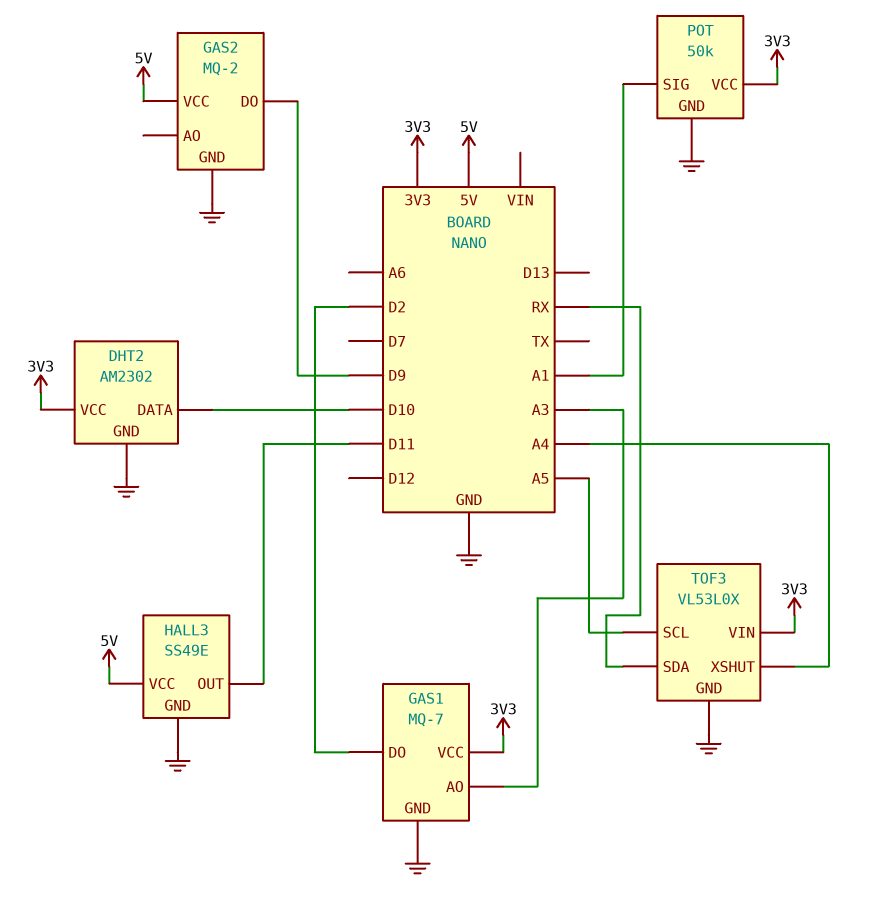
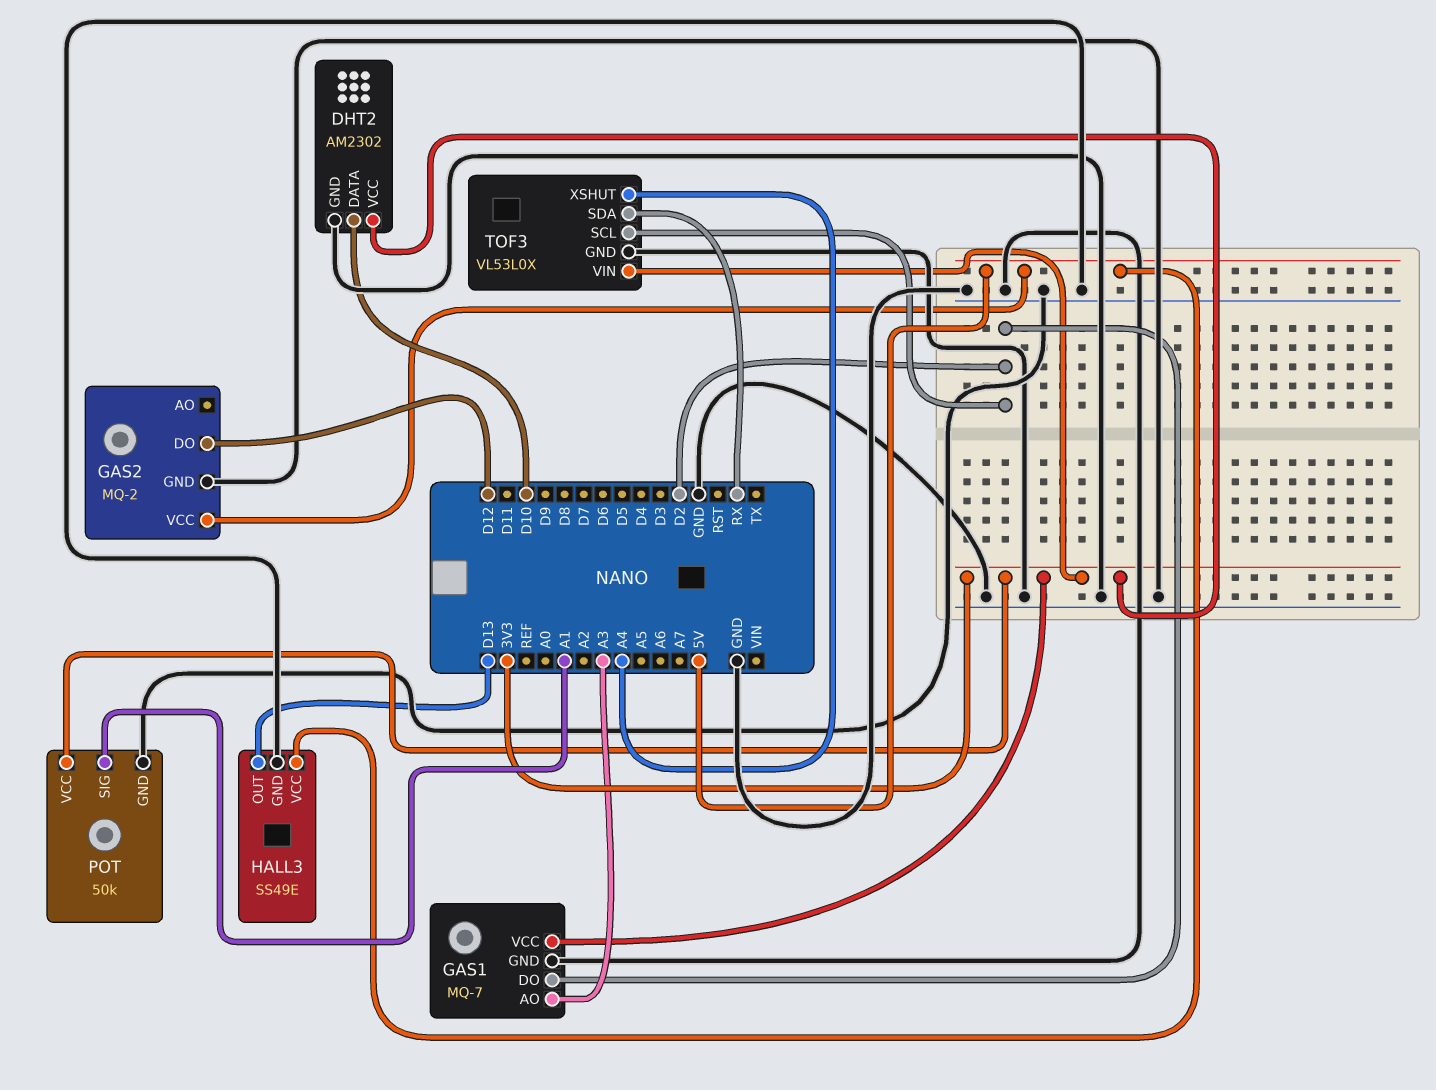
GAS2 pin DO: D9 -> D12
HALL3 pin OUT: D11 -> D13
TOF3 pin SCL: A5 -> D2

